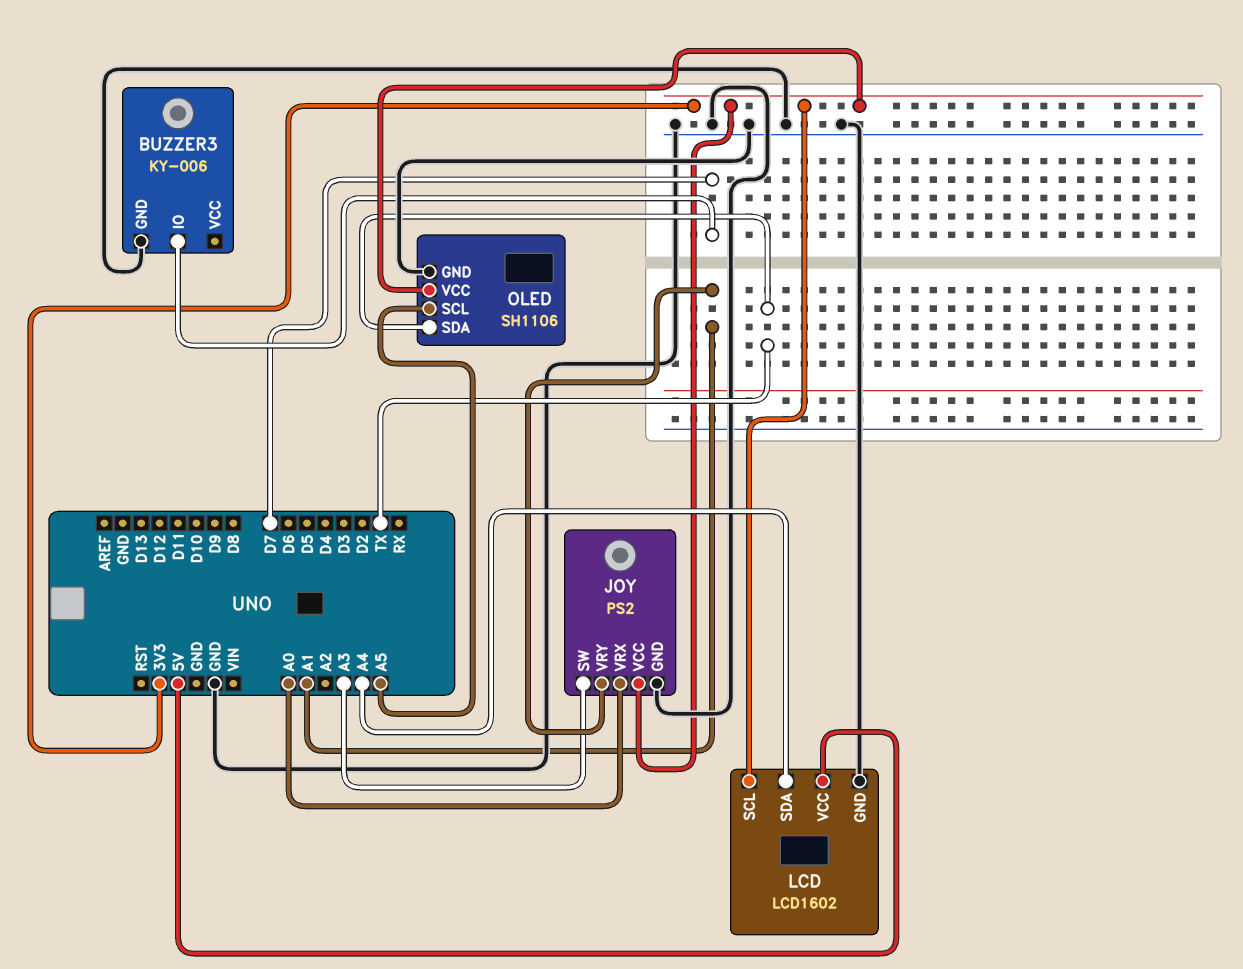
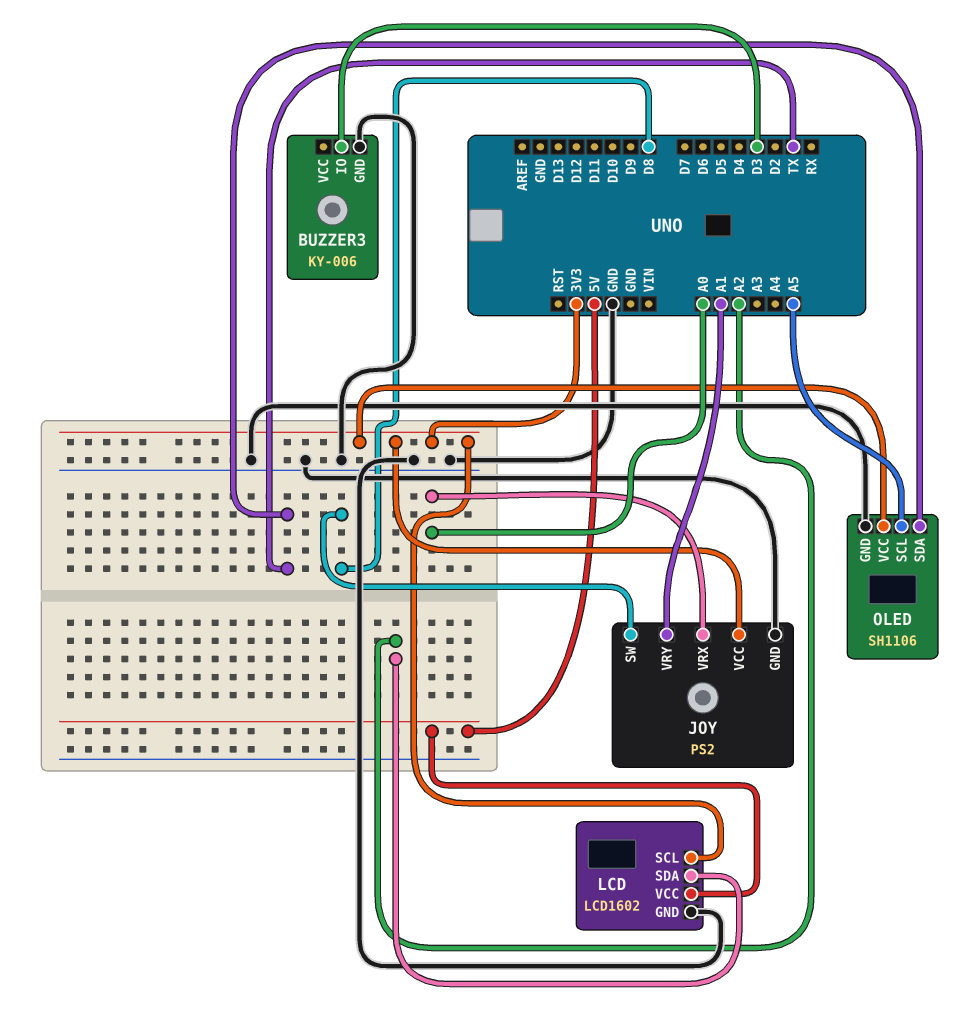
BUZZER3 pin IO: D7 -> D3
JOY pin SW: A3 -> D8
LCD pin SDA: A4 -> A2

